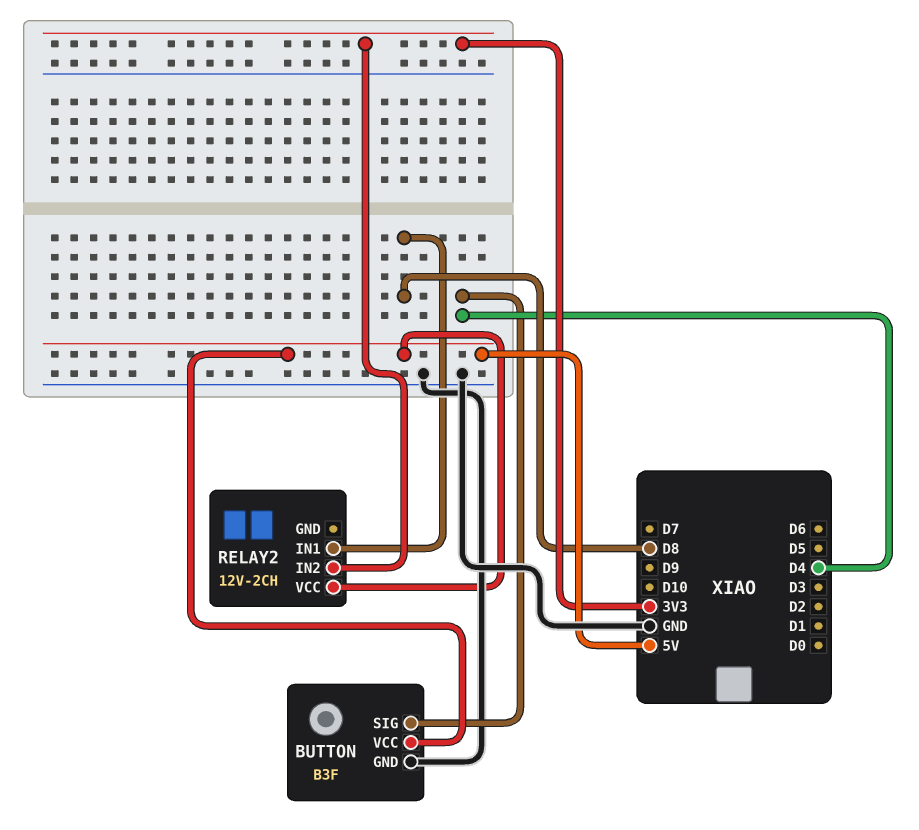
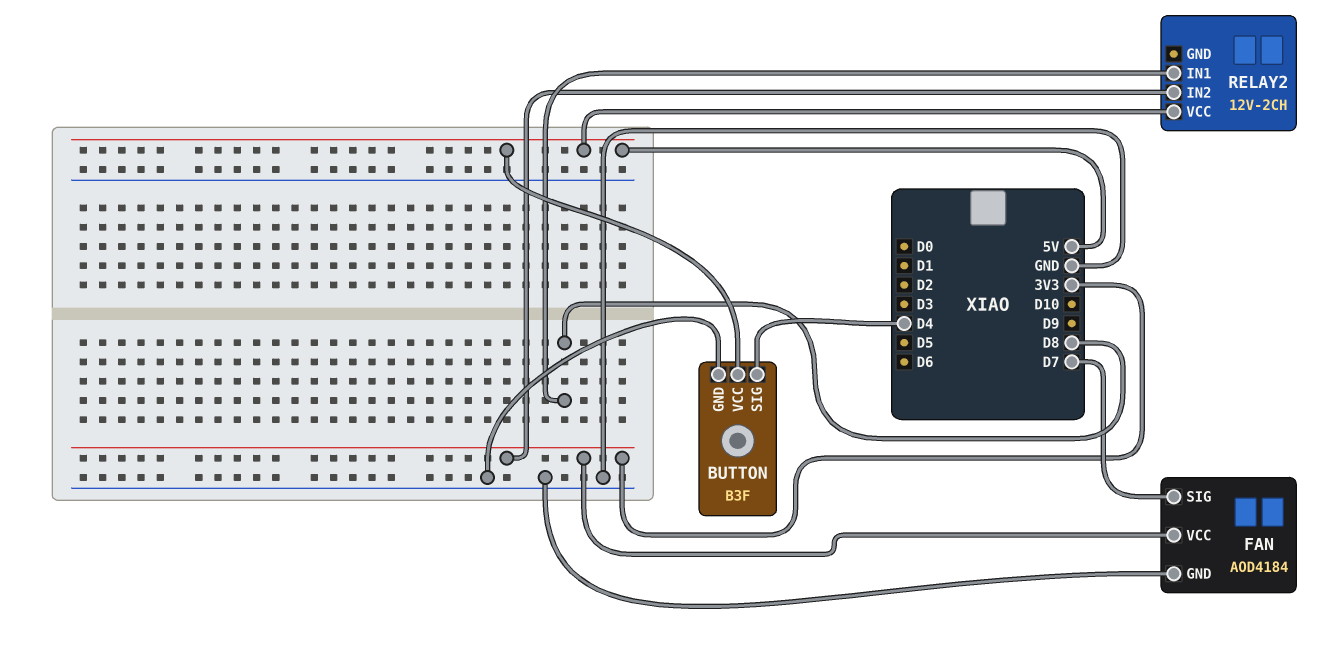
FAN: none -> AOD4184
FAN pin GND: none -> GND
FAN pin SIG: none -> D7
FAN pin VCC: none -> 3V3

